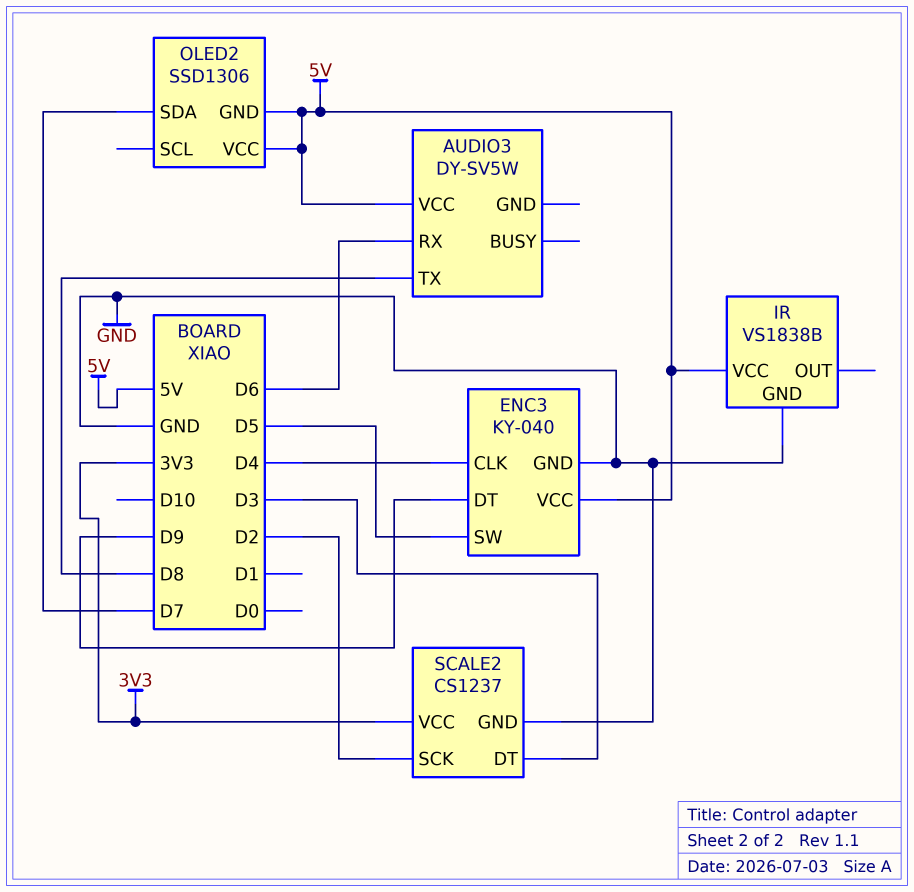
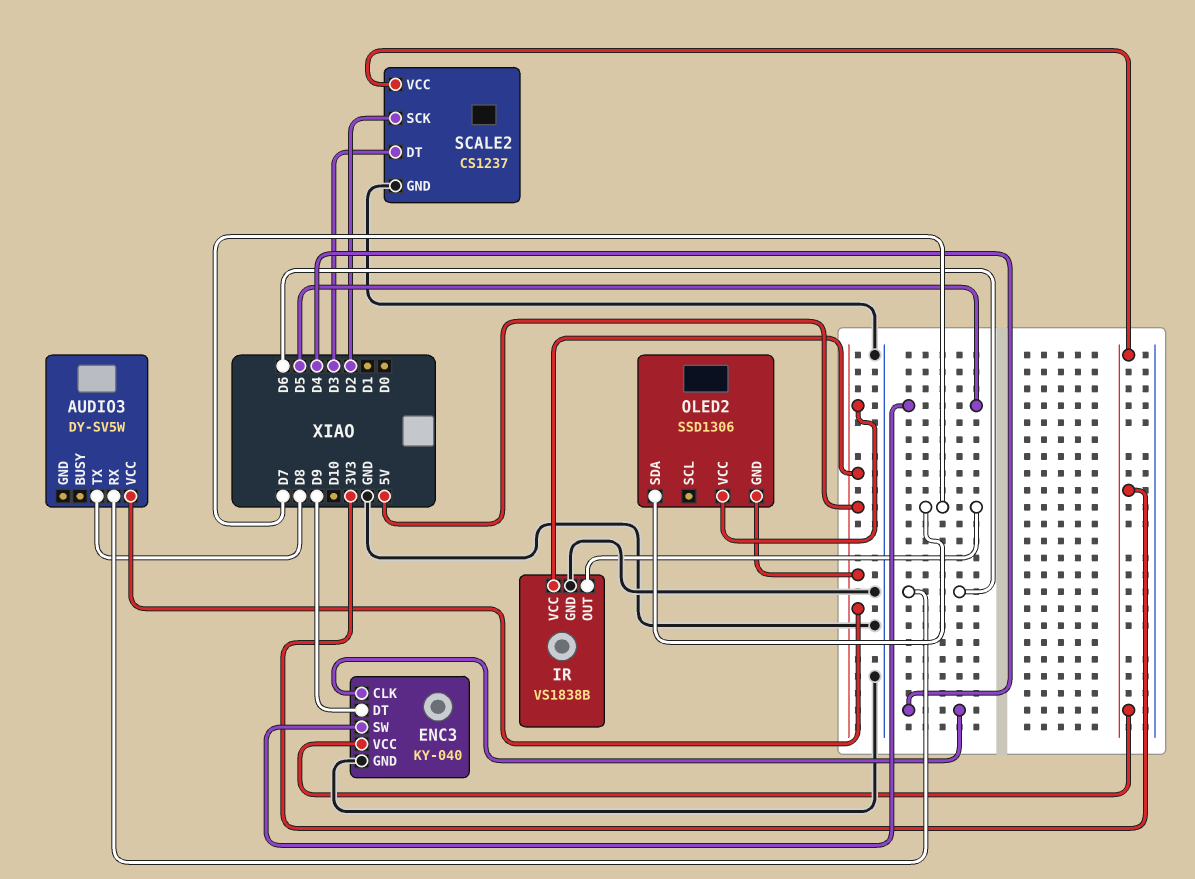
ENC3 pin VCC: 5V -> 3V3
IR pin OUT: none -> D7

